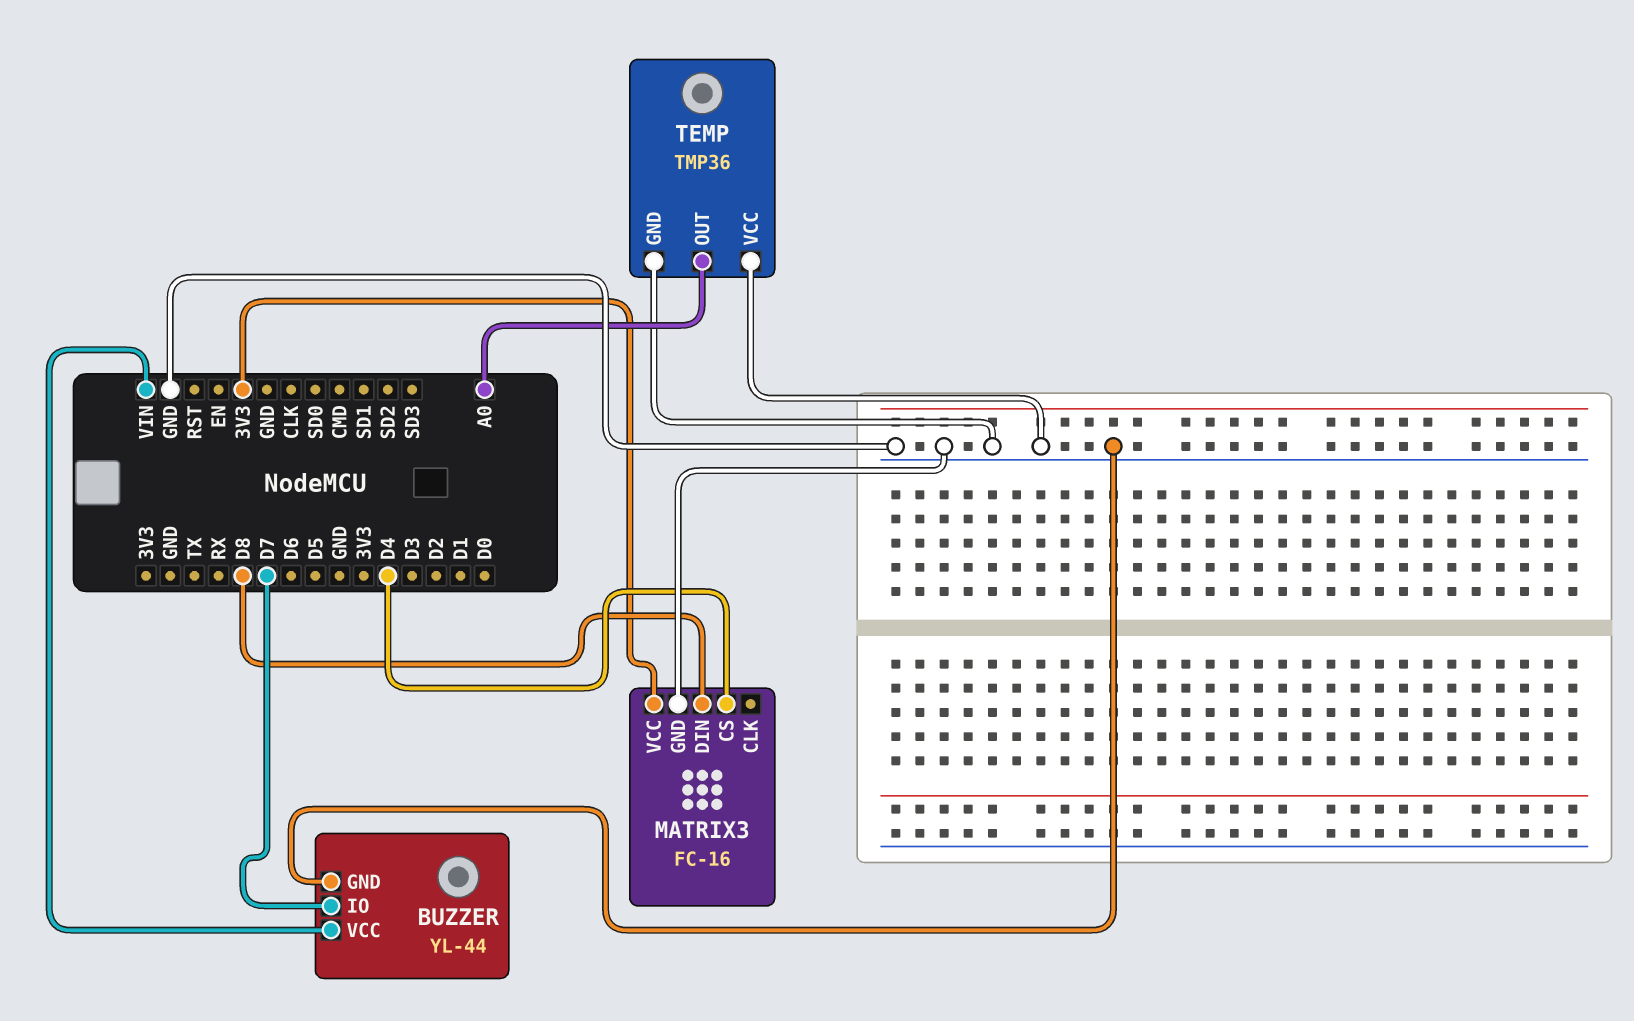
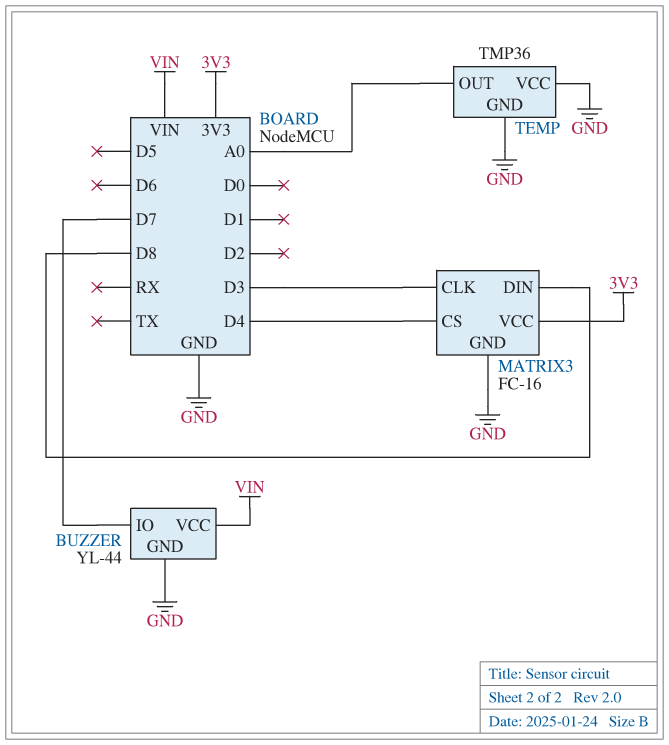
MATRIX3 pin CLK: none -> D3

